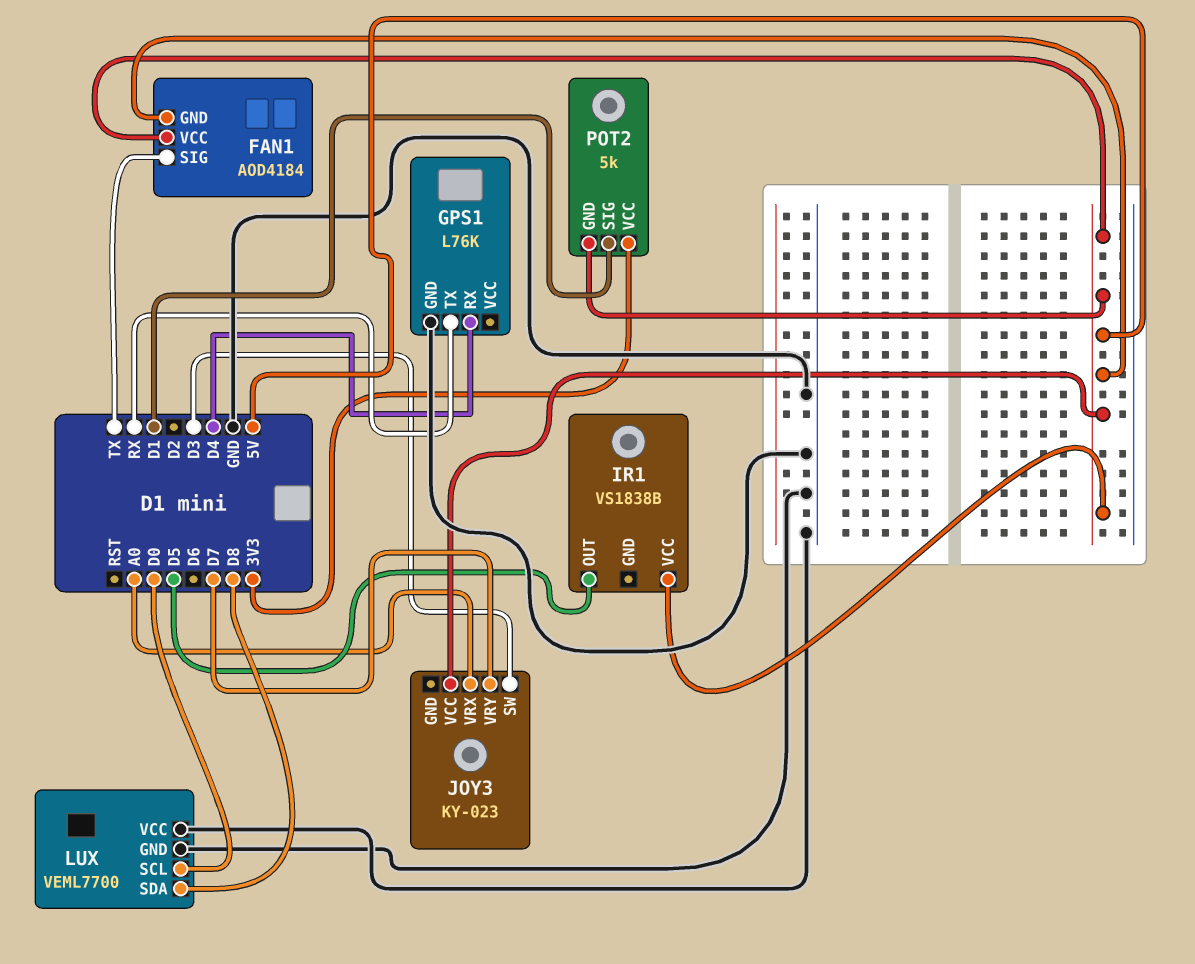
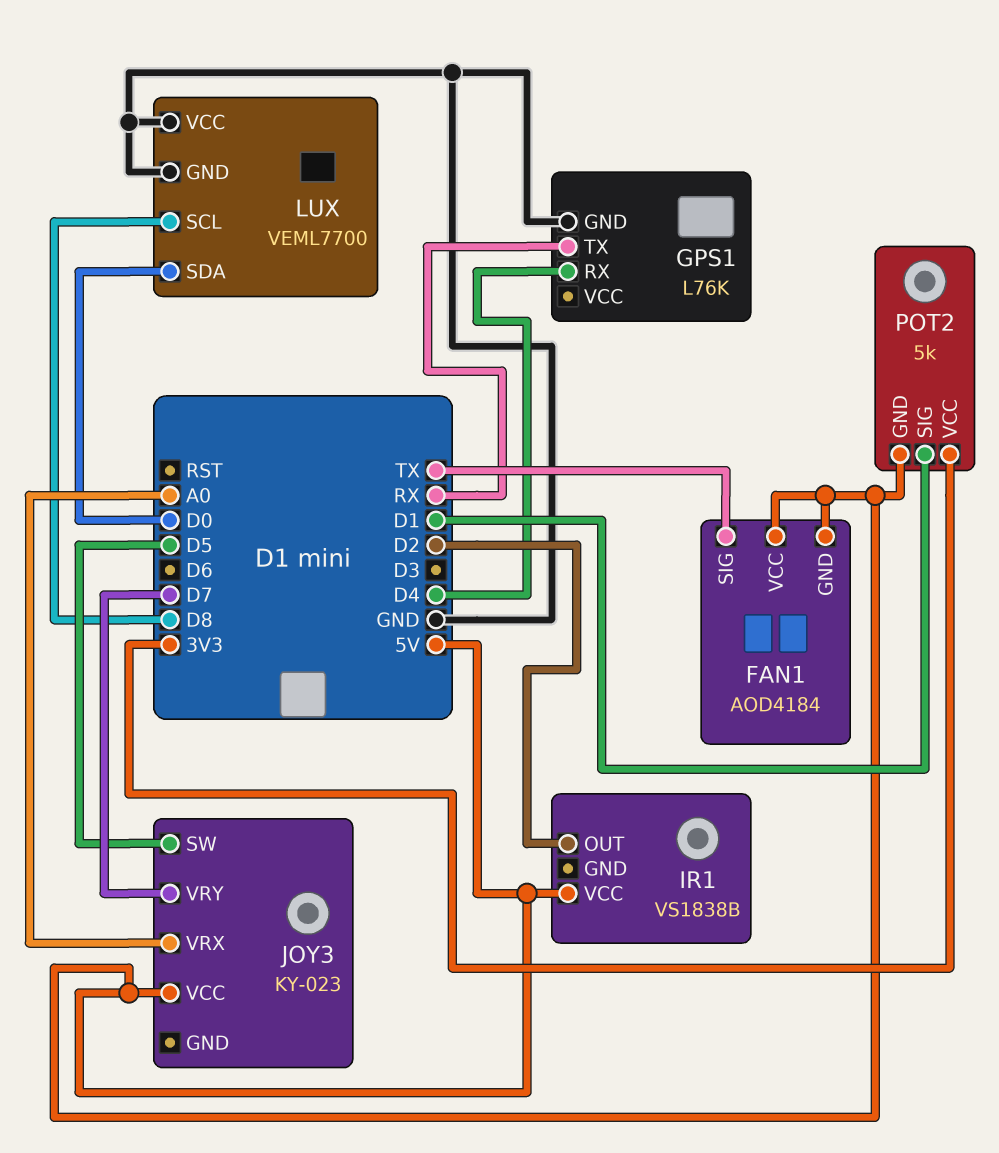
IR1 pin OUT: D5 -> D2
JOY3 pin SW: D3 -> D5
LUX pin SCL: D0 -> D8
LUX pin SDA: D8 -> D0

